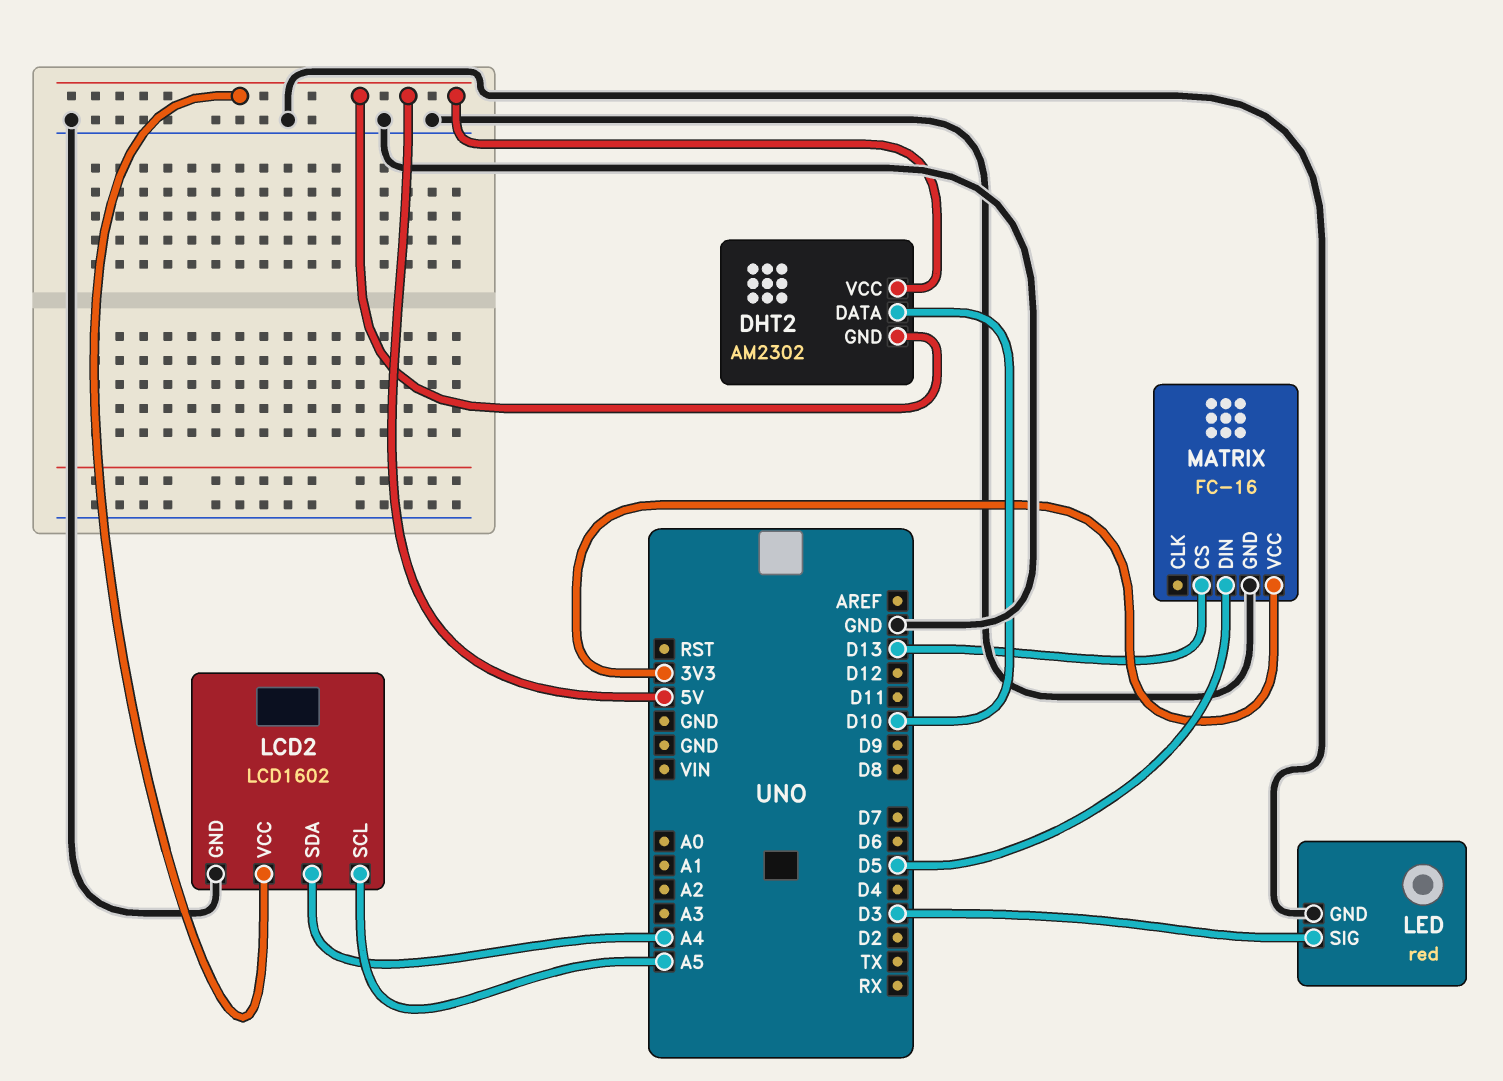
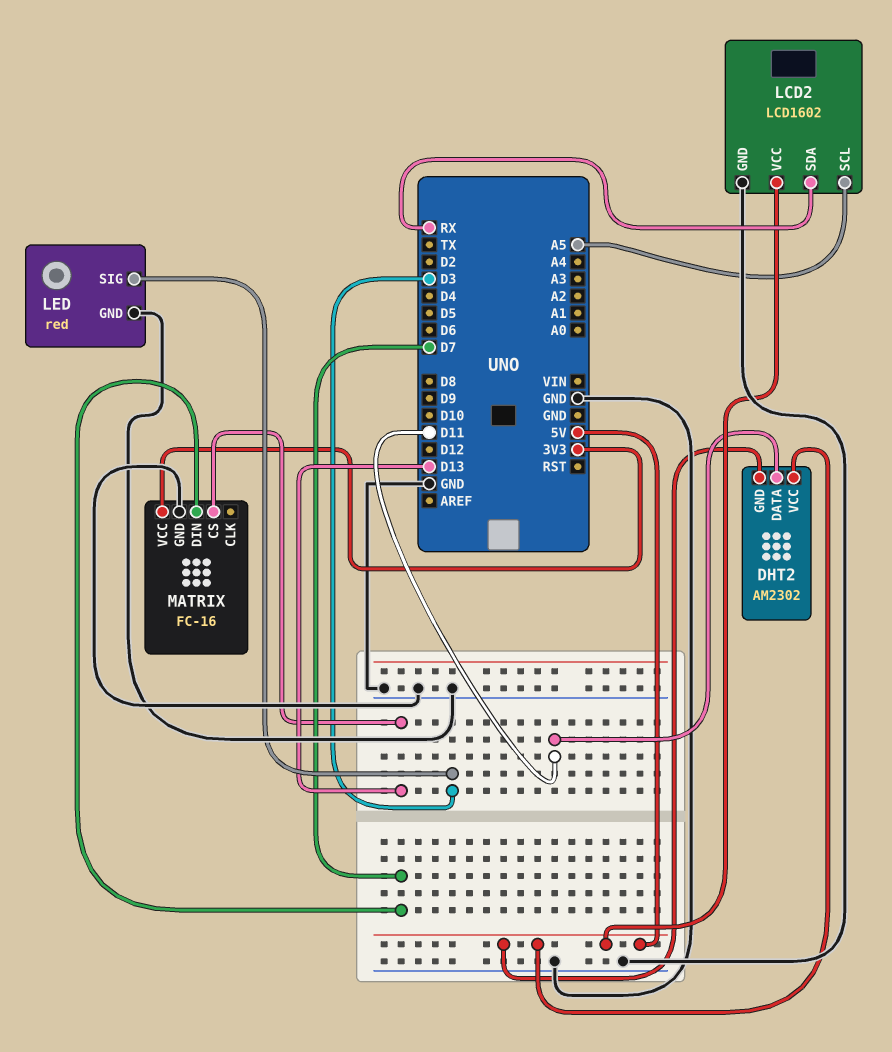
DHT2 pin DATA: D10 -> D11
LCD2 pin SDA: A4 -> RX
MATRIX pin DIN: D5 -> D7

